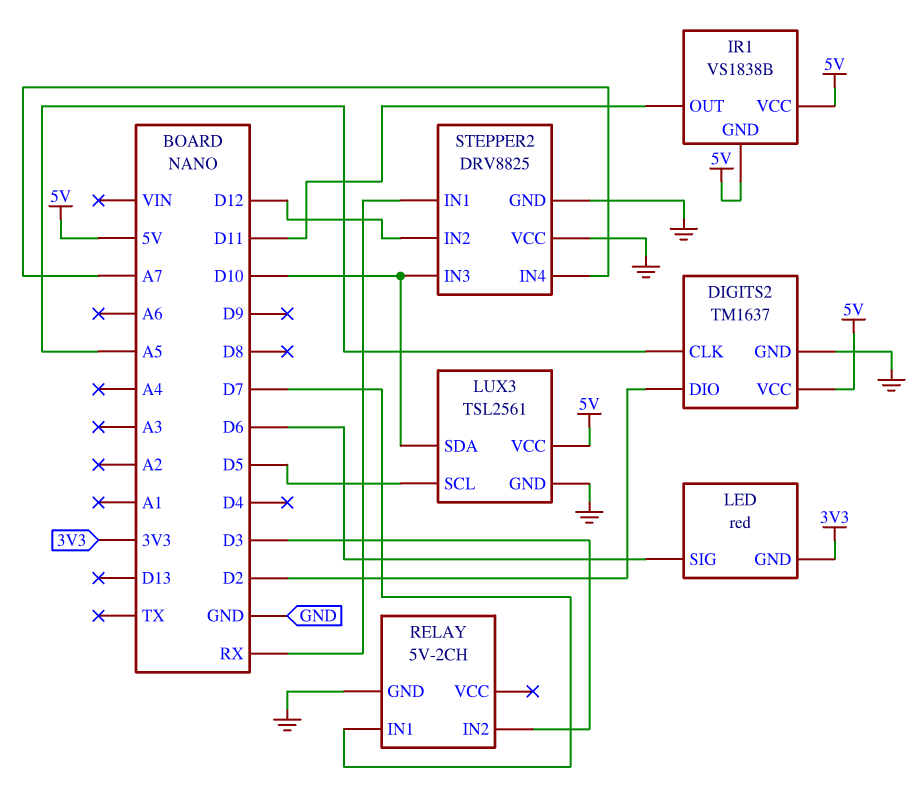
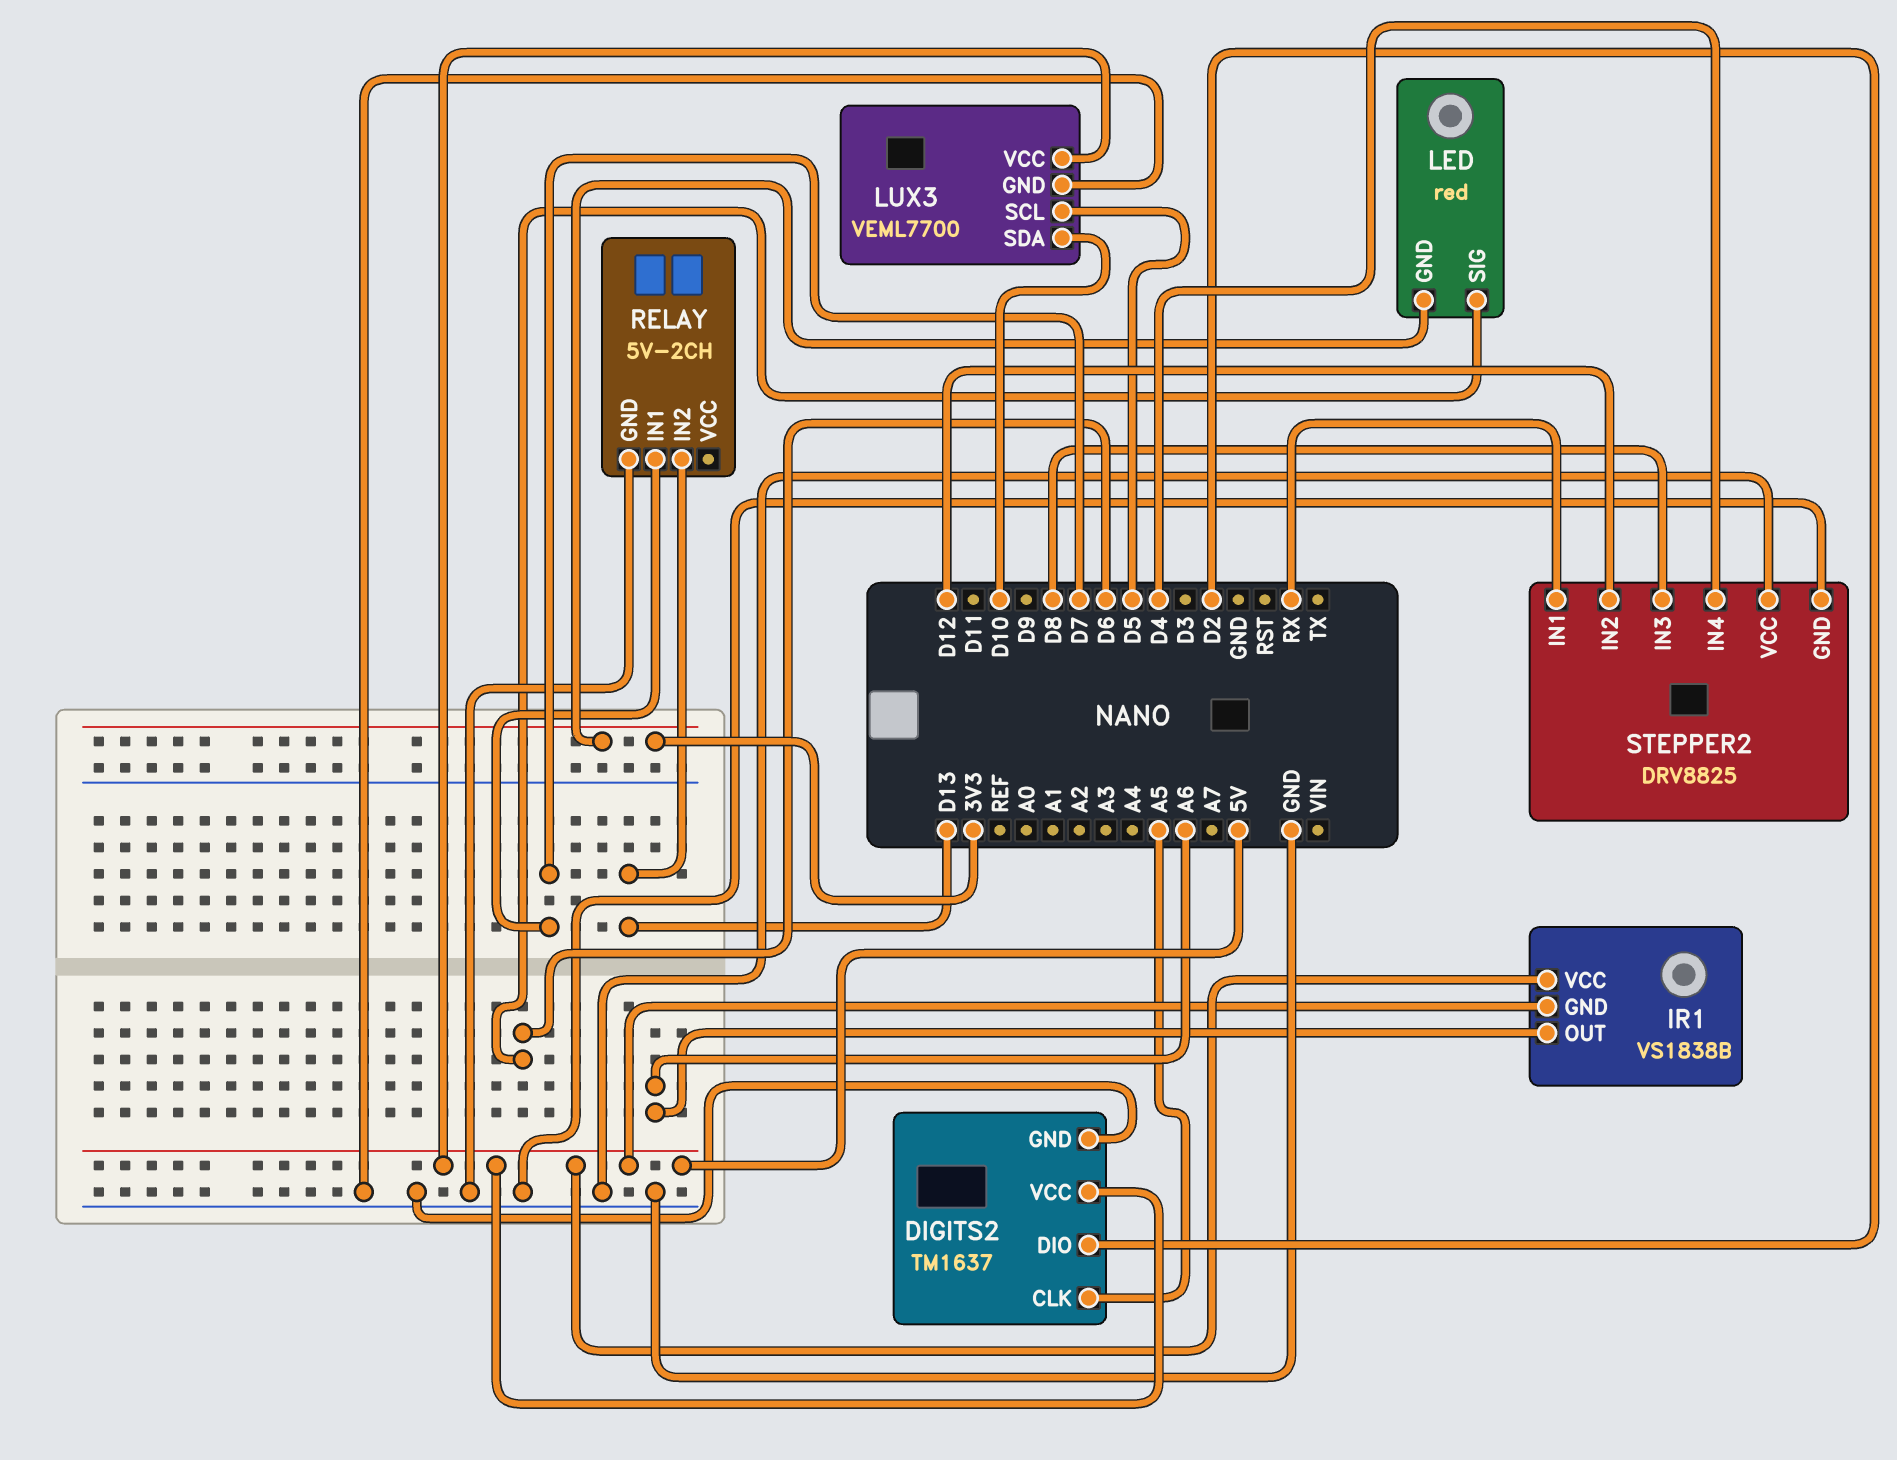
IR1 pin OUT: D11 -> A6
LUX3: TSL2561 -> VEML7700
RELAY pin IN2: D3 -> D13
STEPPER2 pin IN3: D10 -> D8
STEPPER2 pin IN4: A7 -> D4

